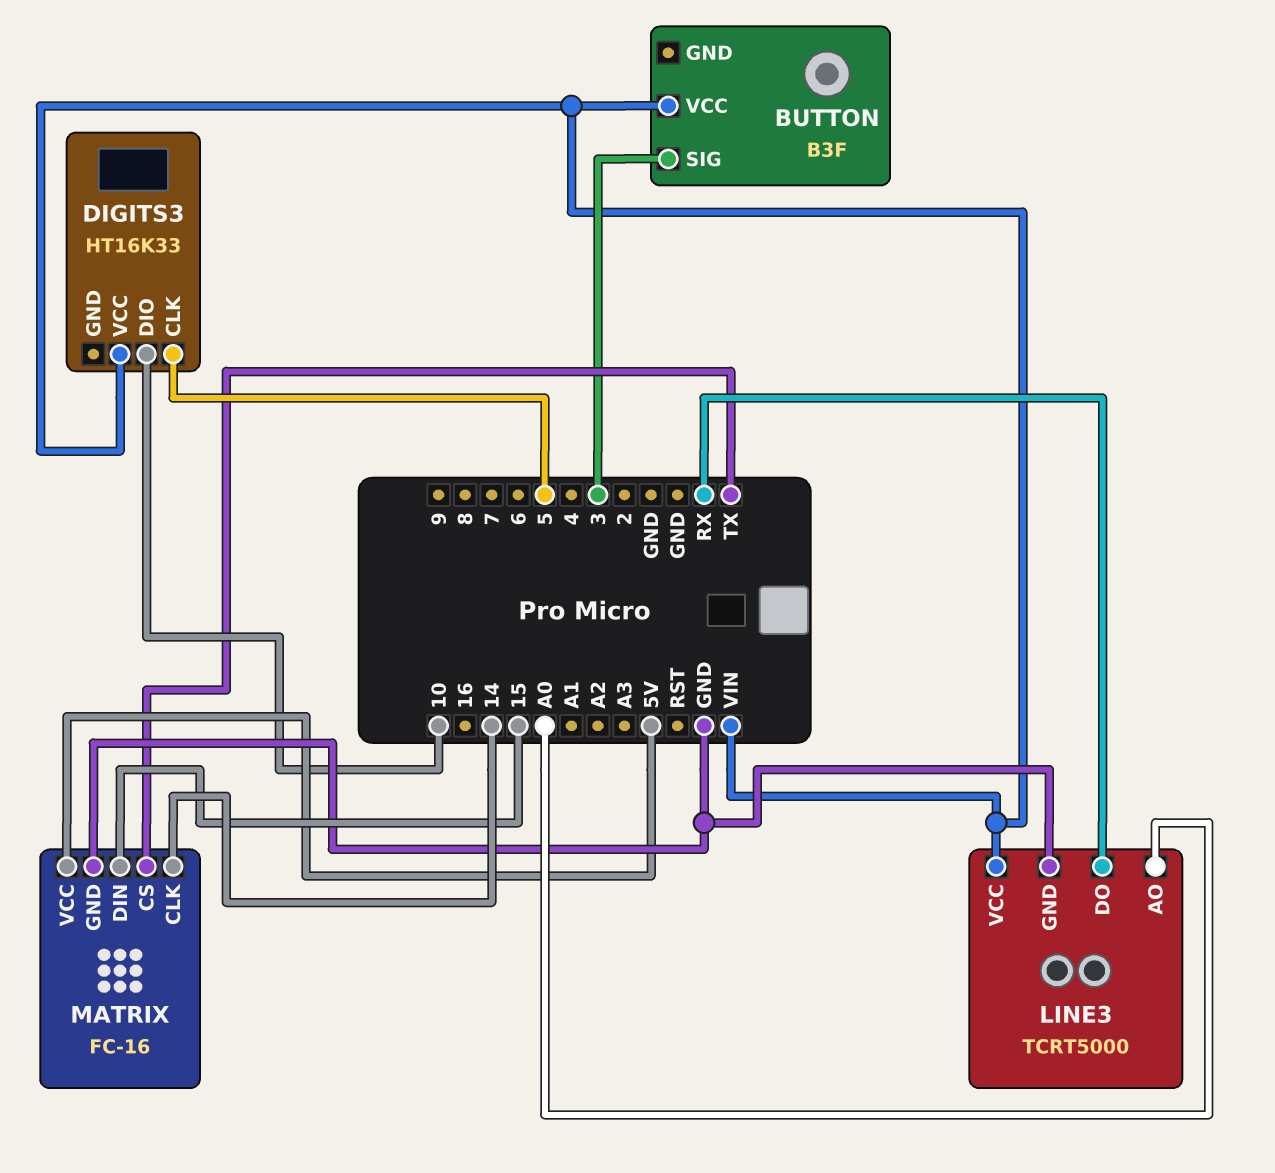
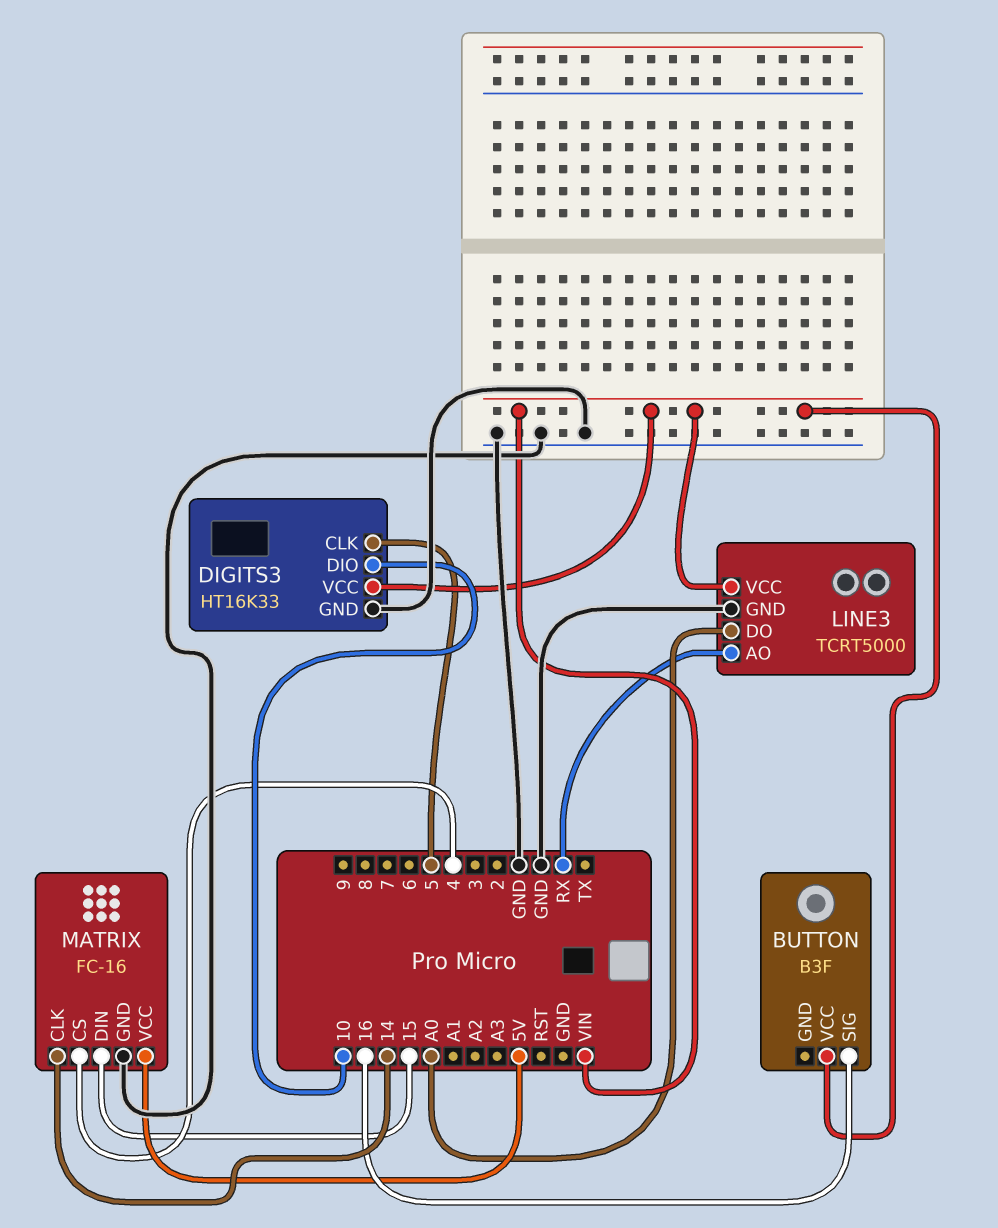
BUTTON pin SIG: 3 -> 16
DIGITS3 pin GND: none -> GND
LINE3 pin AO: A0 -> RX
LINE3 pin DO: RX -> A0
MATRIX pin CS: TX -> 4

